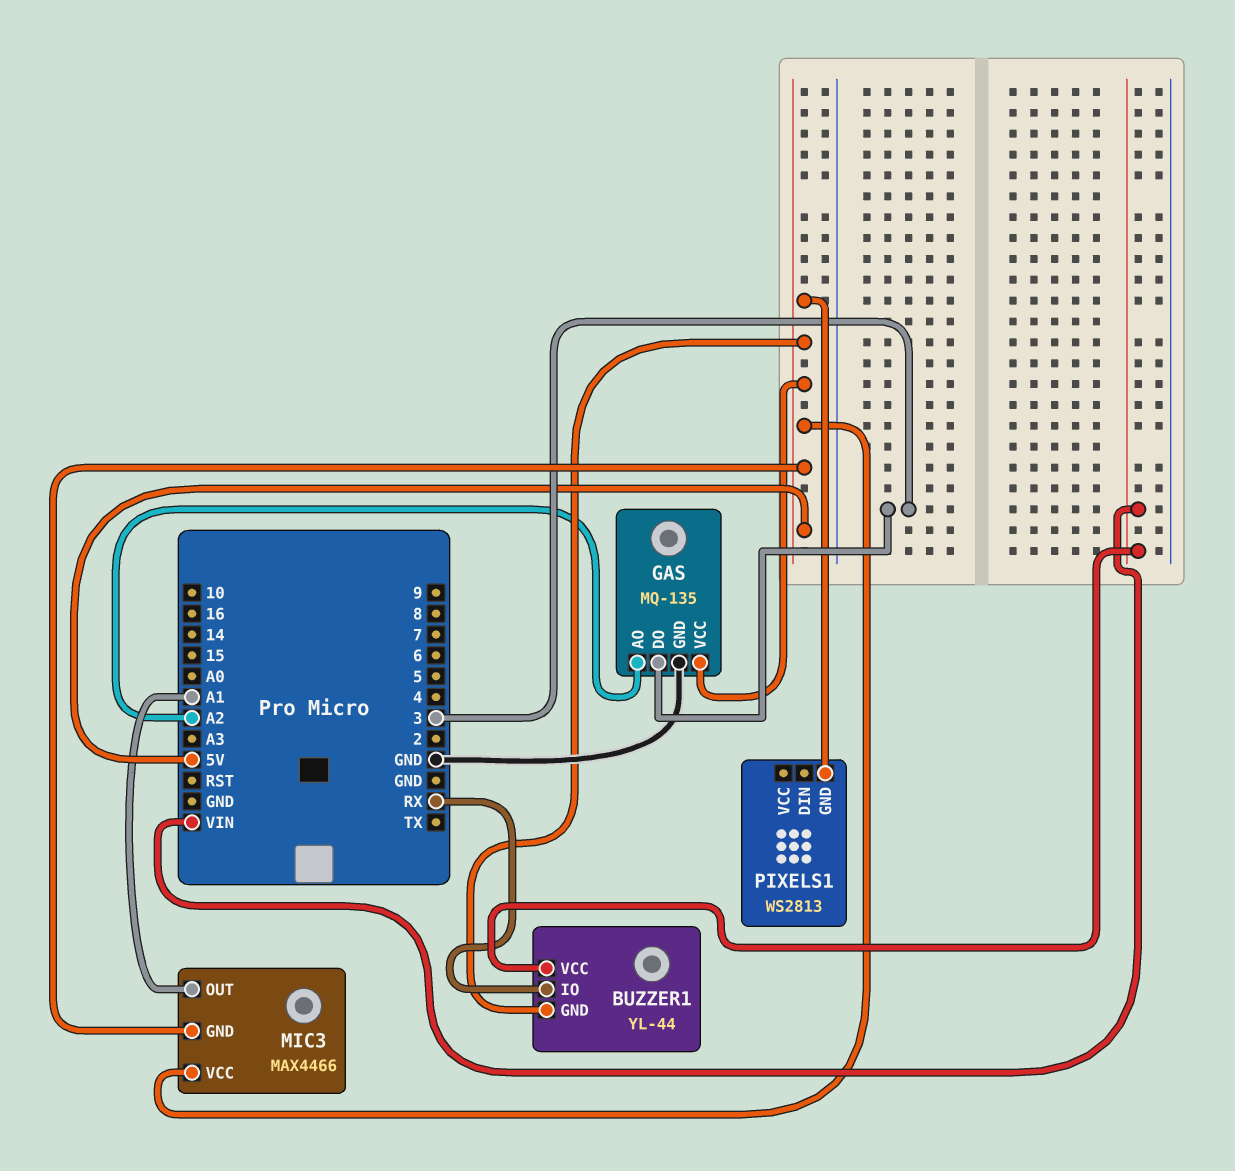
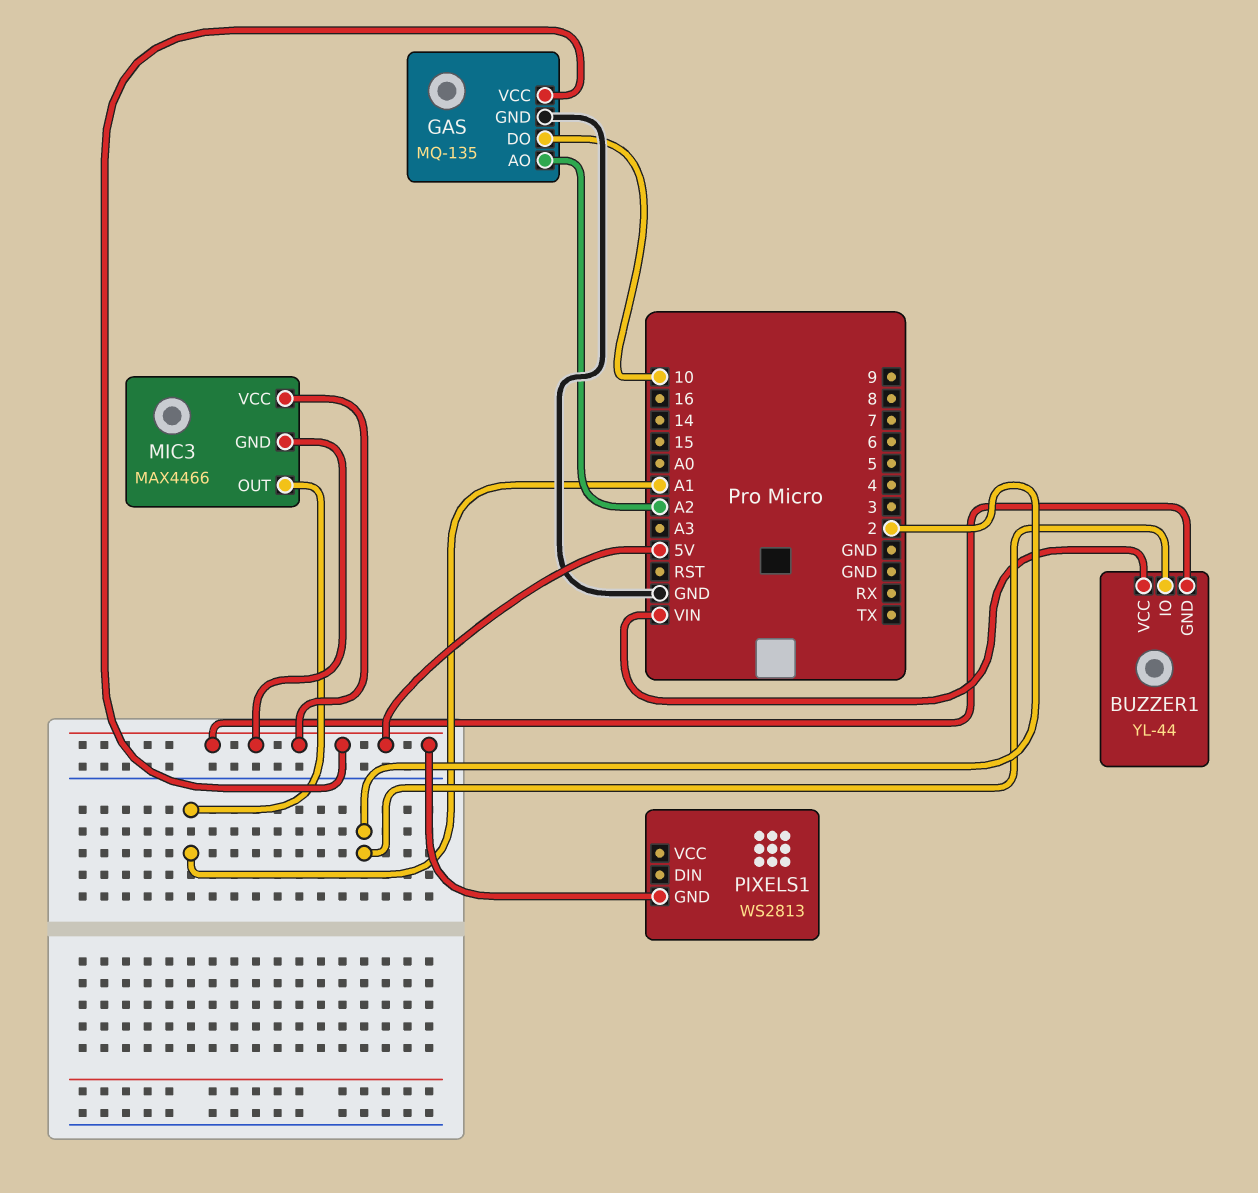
BUZZER1 pin IO: RX -> 2
GAS pin DO: 3 -> 10

